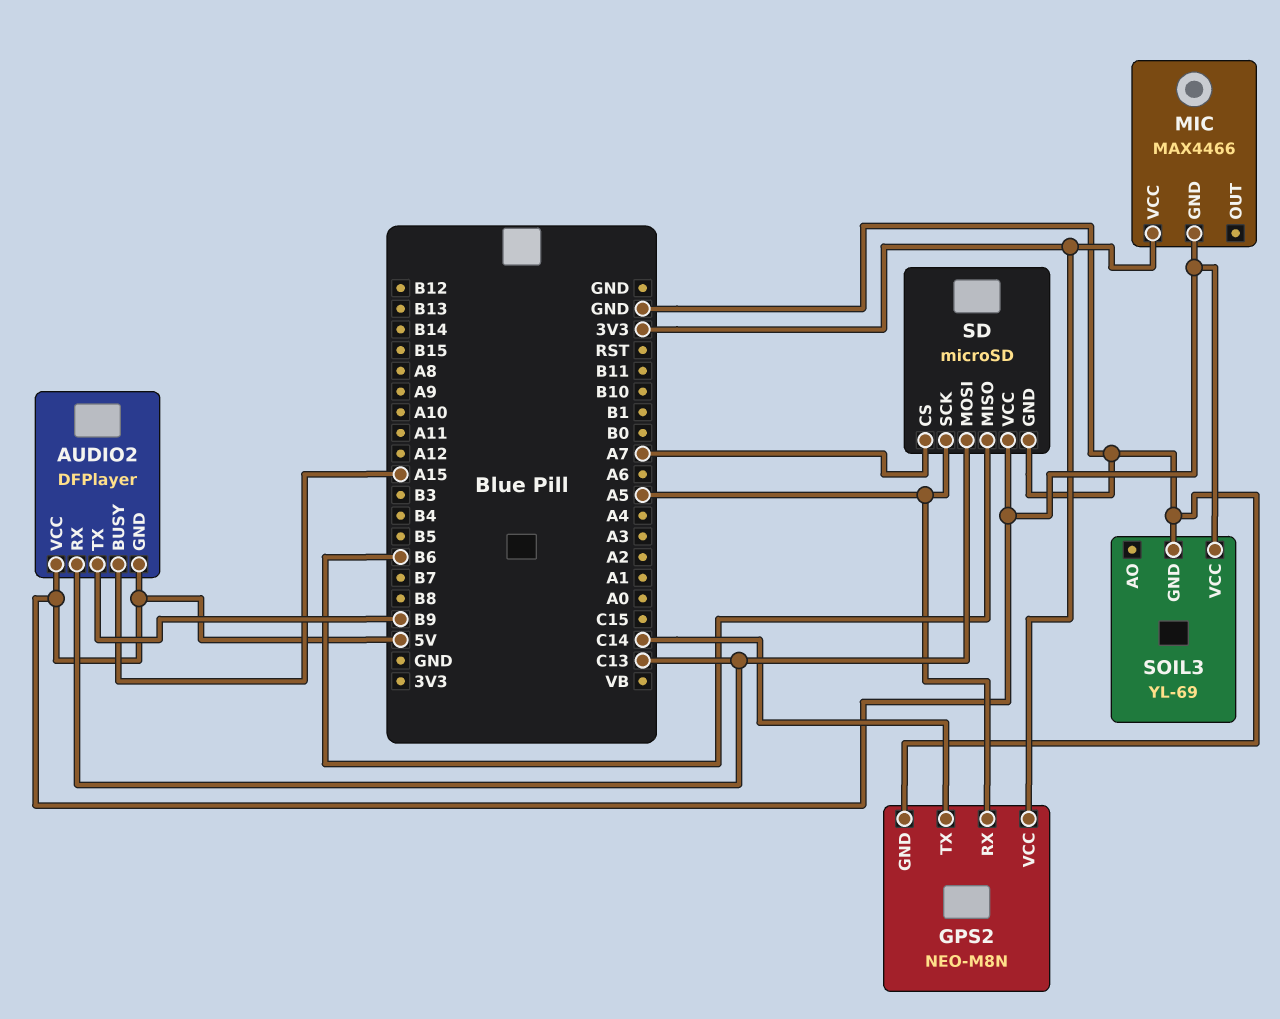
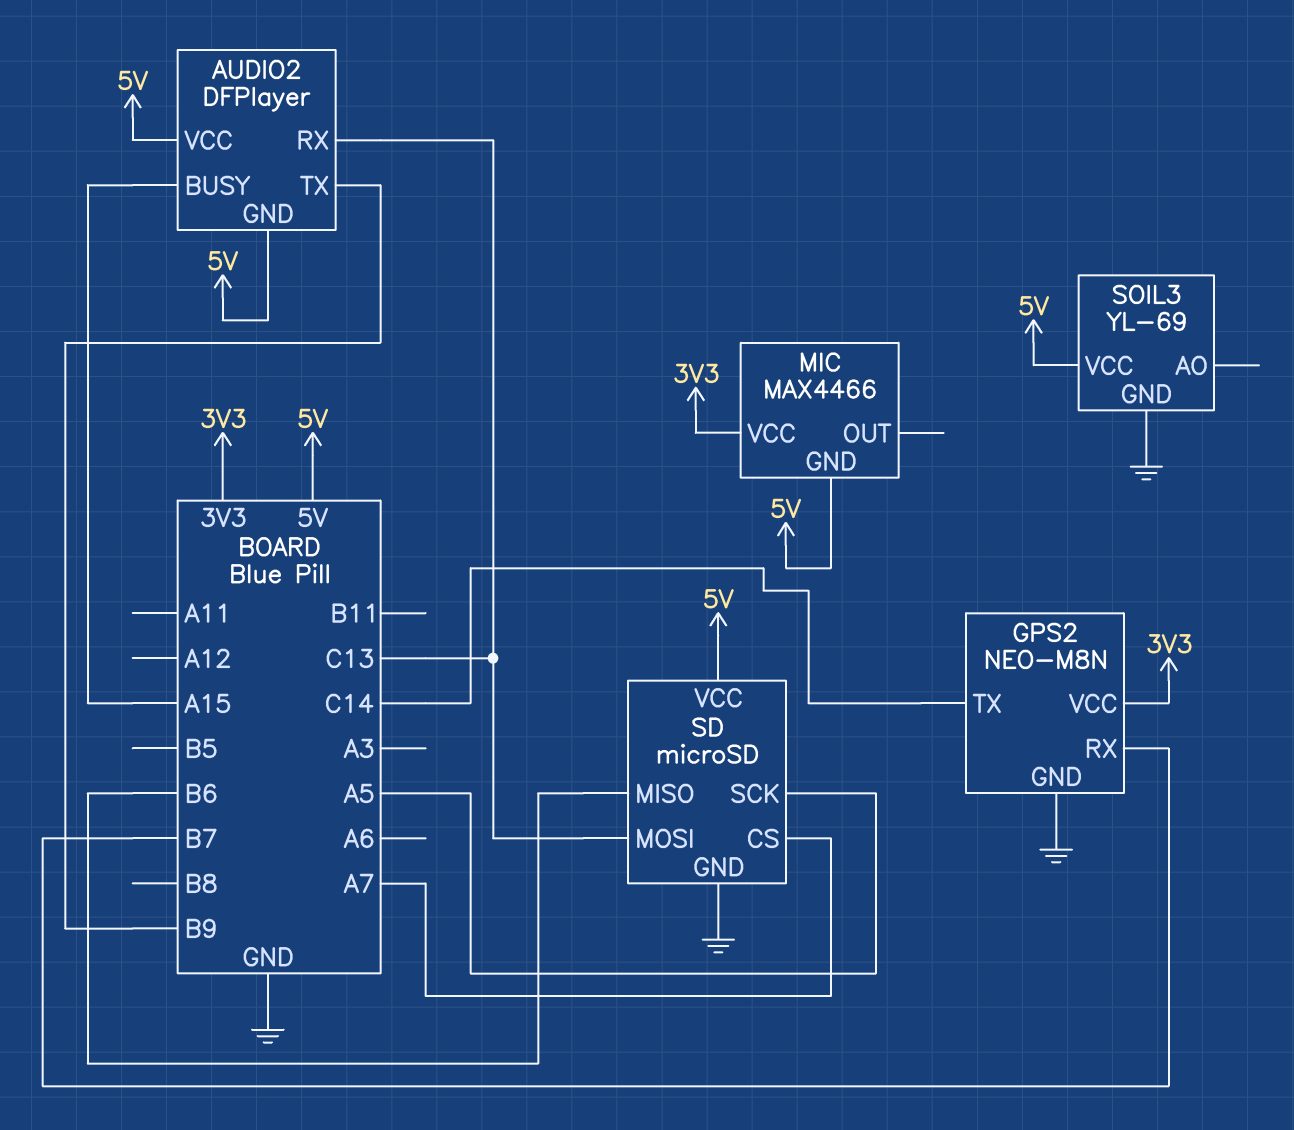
GPS2 pin RX: A5 -> B7

